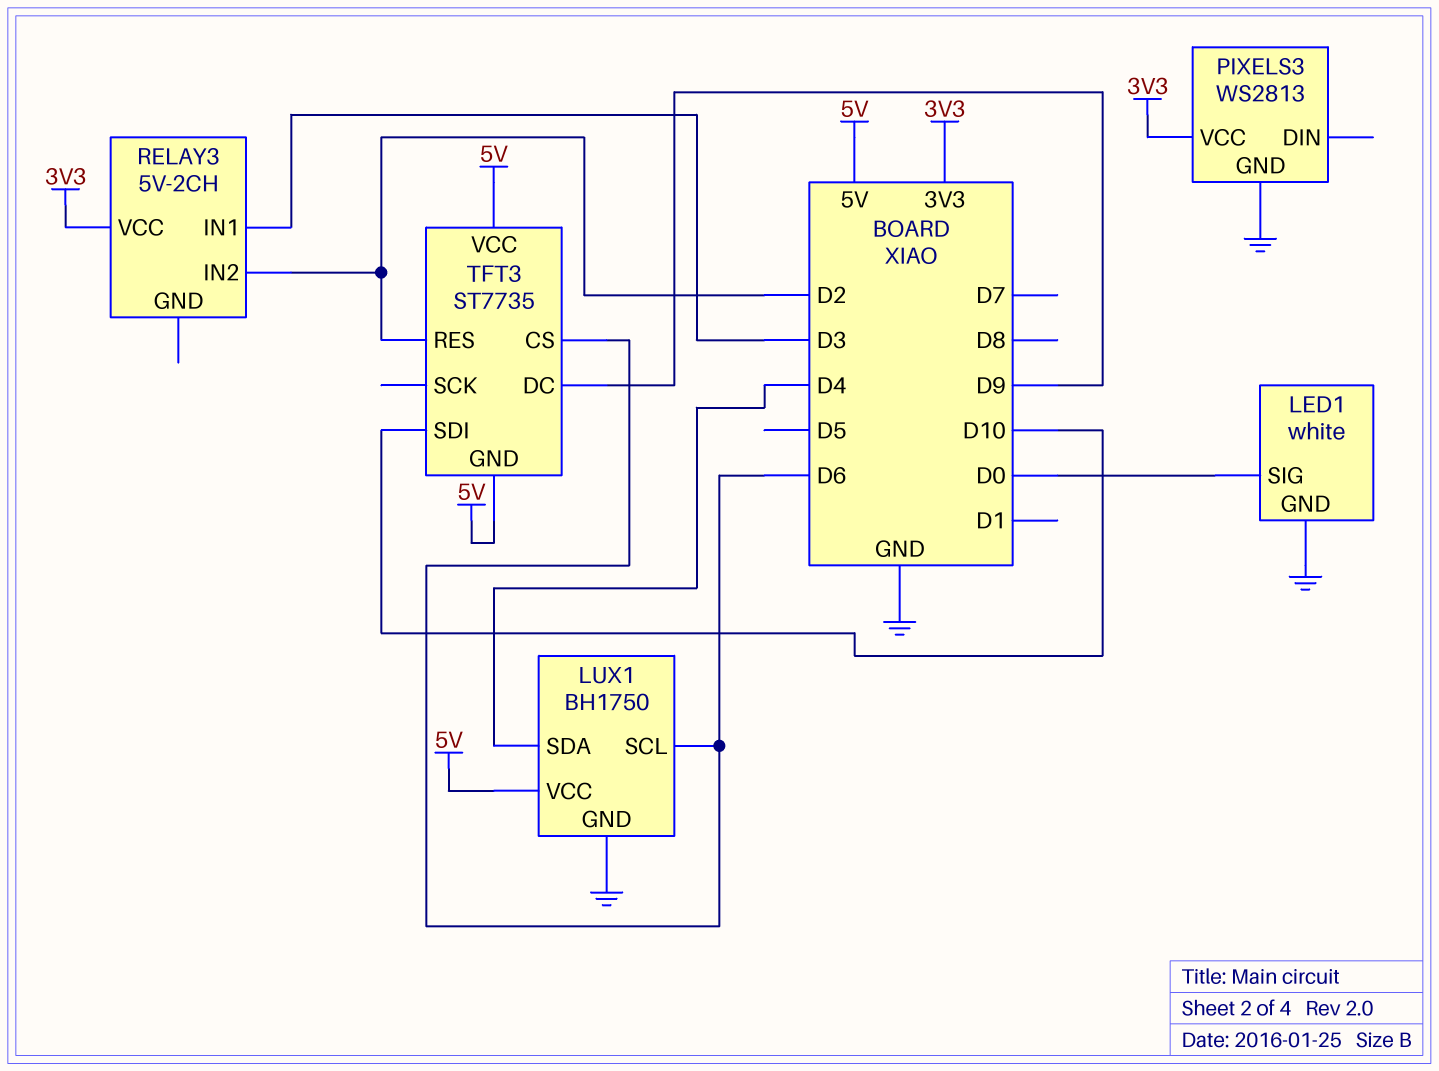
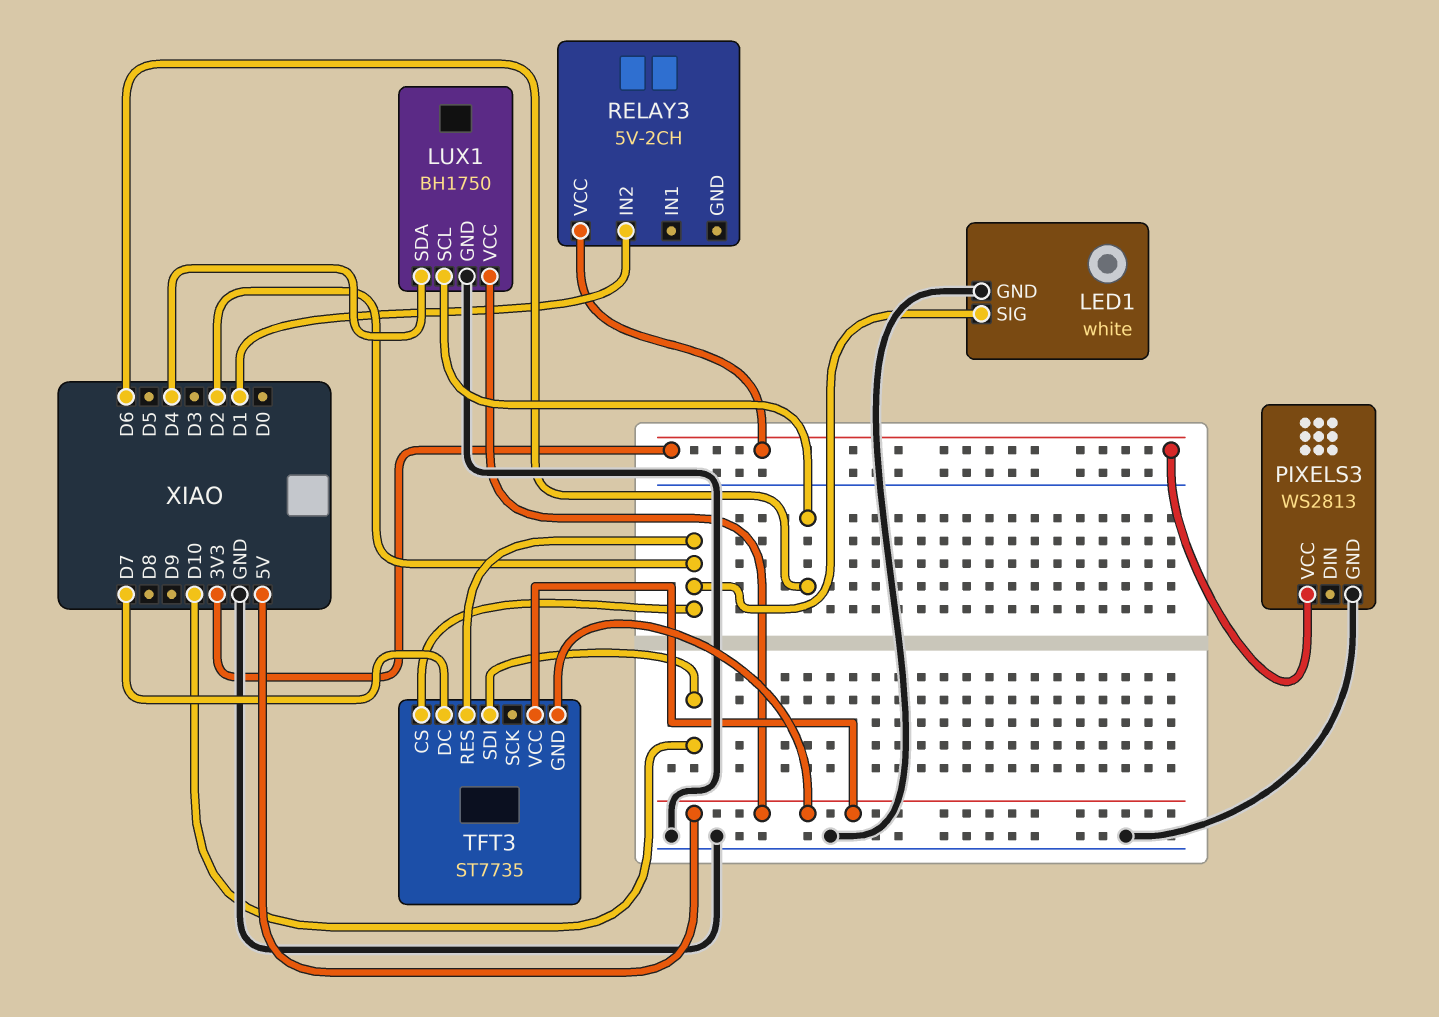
LED1 pin SIG: D0 -> D2
RELAY3 pin IN1: D3 -> none
RELAY3 pin IN2: D2 -> D1
TFT3 pin CS: D6 -> D2
TFT3 pin DC: D9 -> D7

